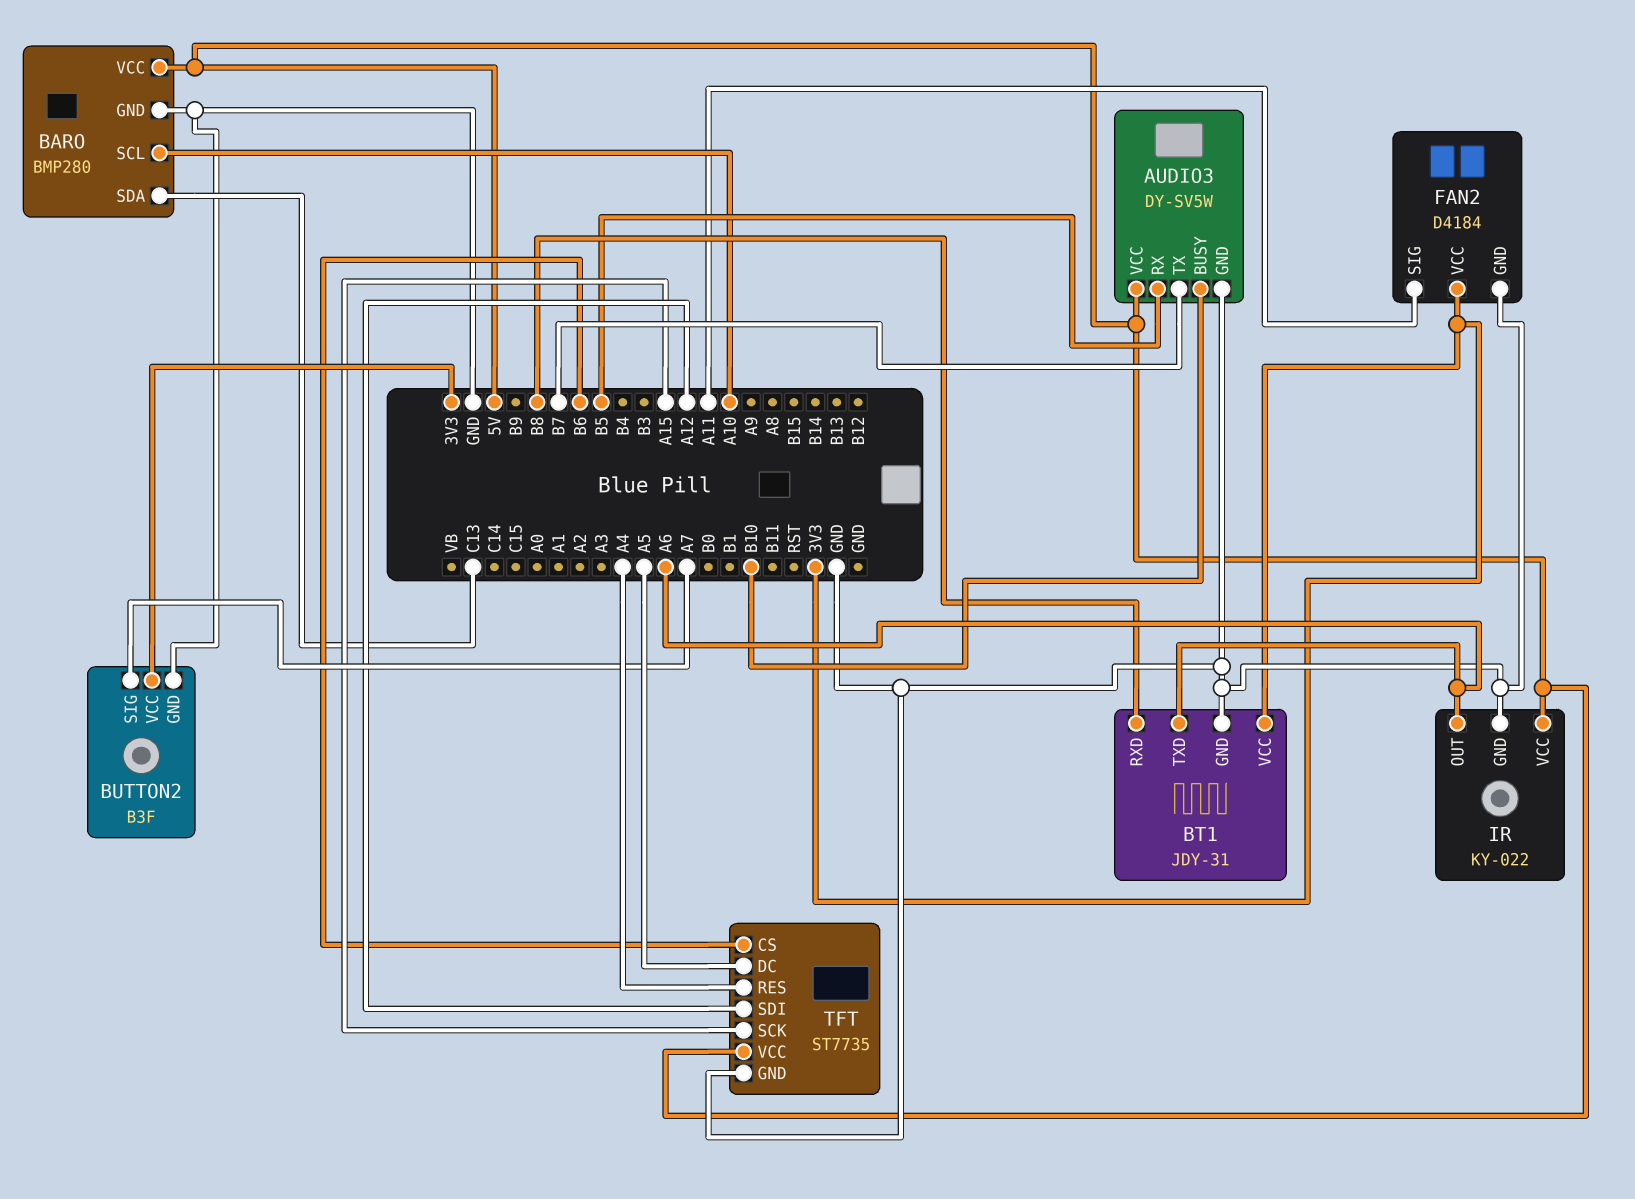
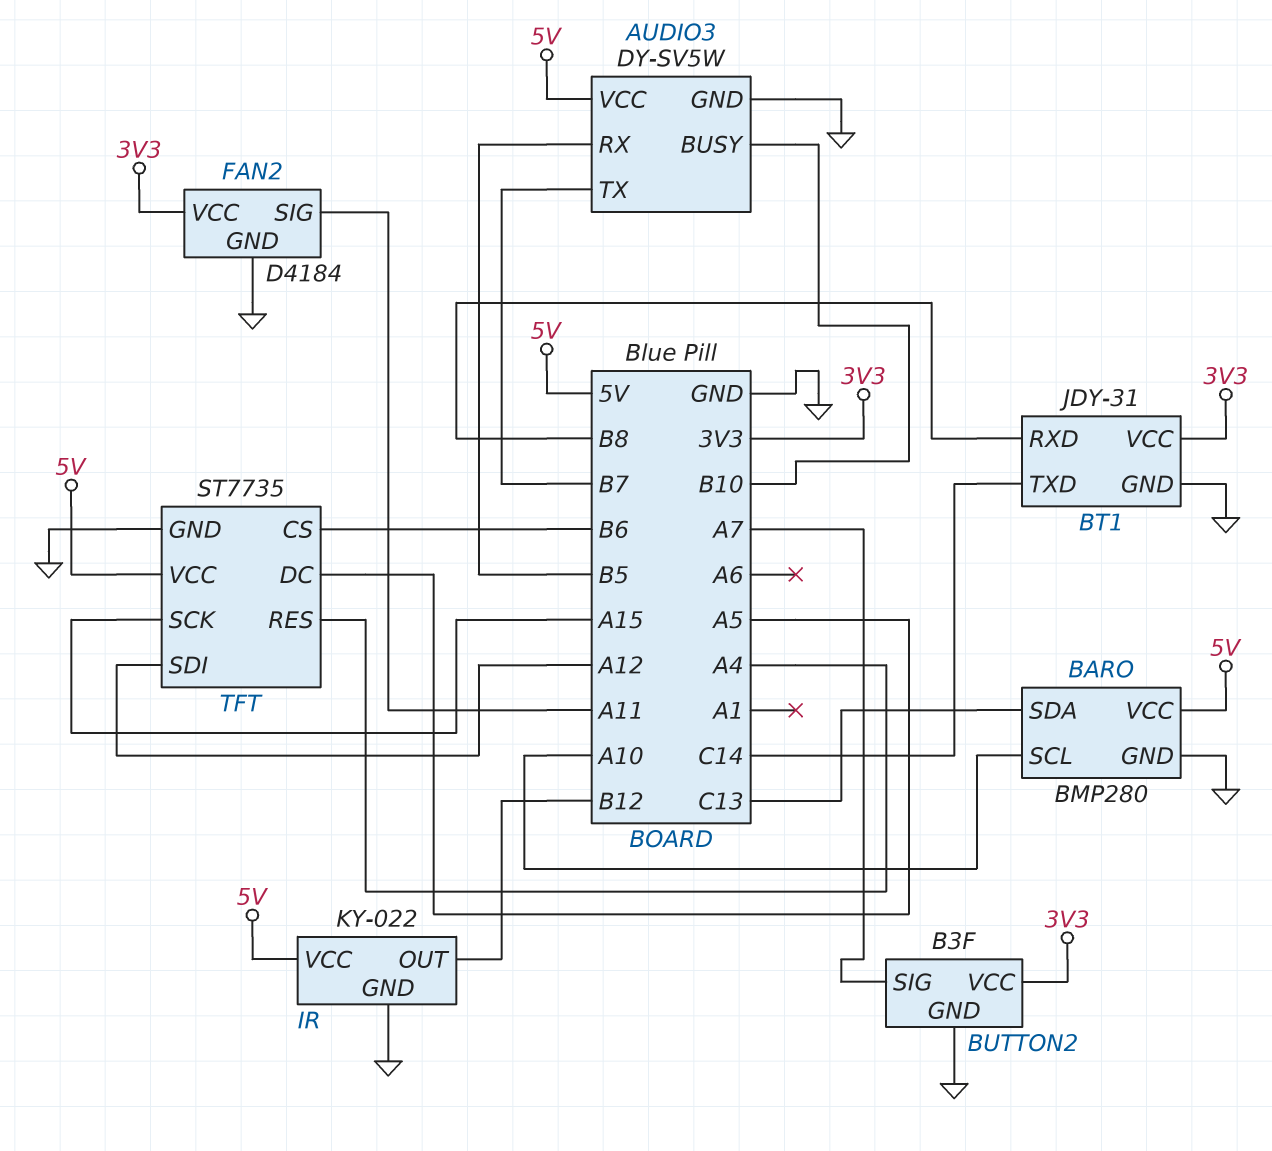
BT1 pin TXD: A6 -> C14
IR pin OUT: A6 -> B12

